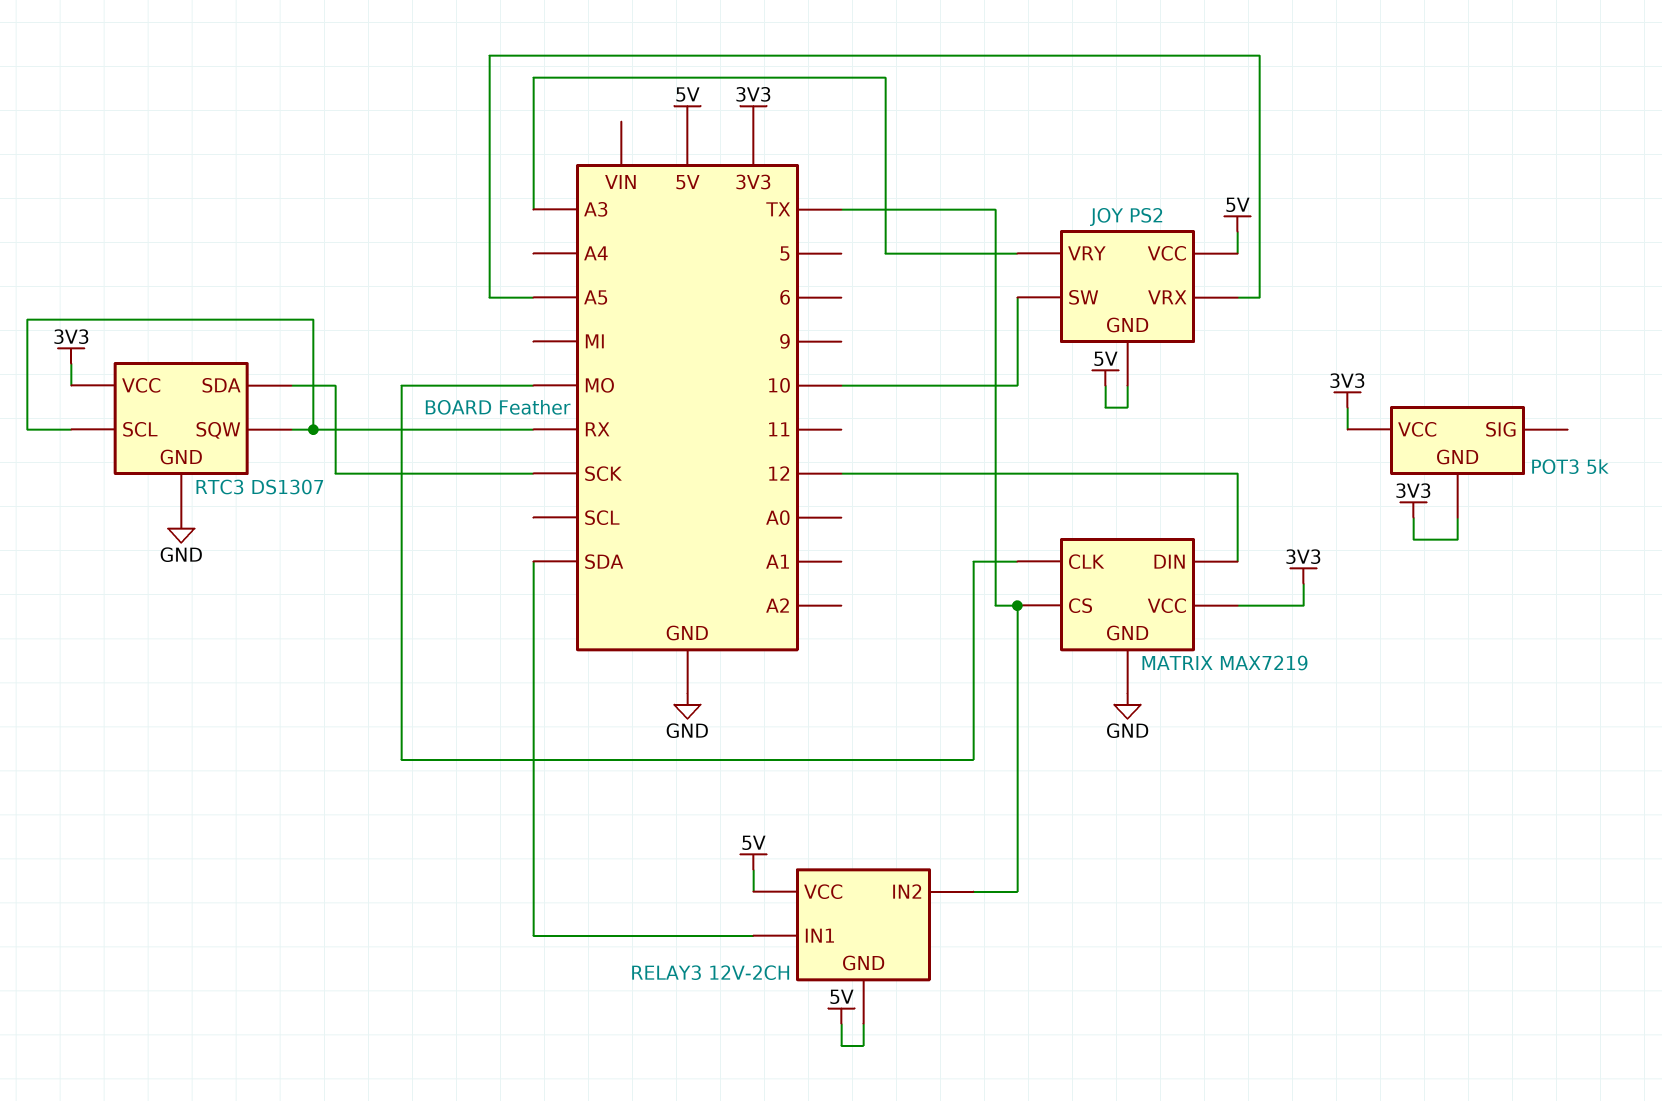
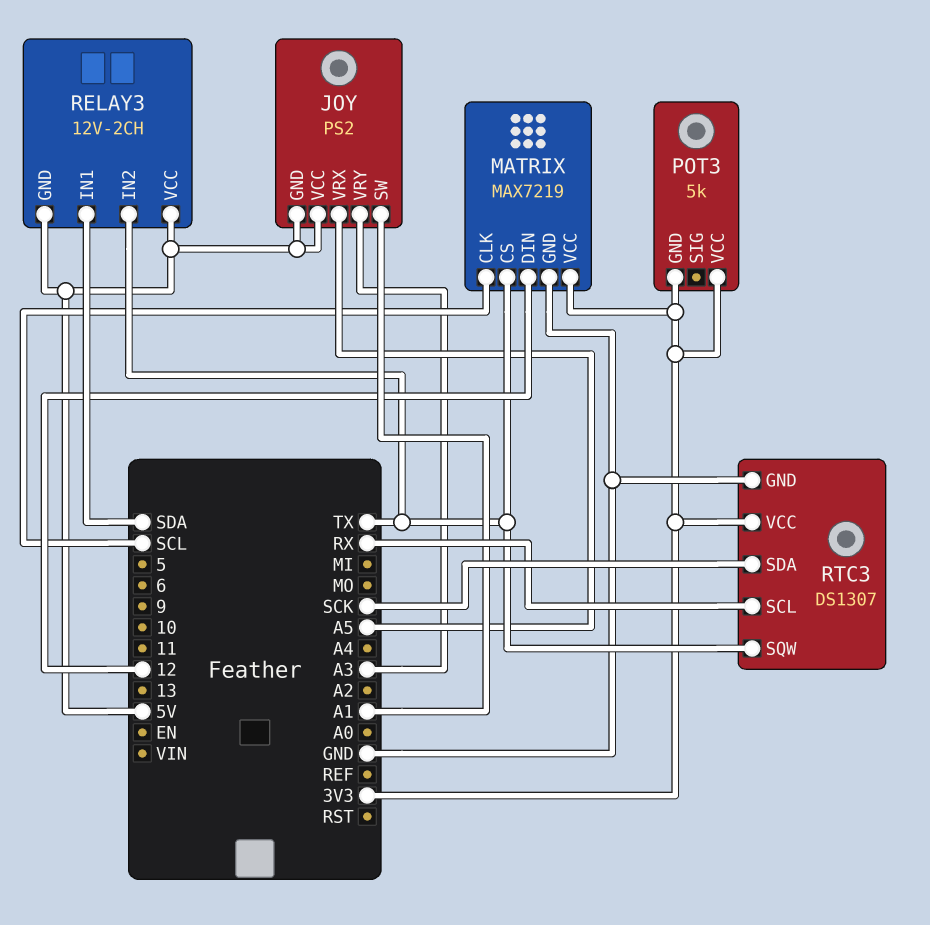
JOY pin SW: 10 -> A1
MATRIX pin CLK: MO -> SCL
RTC3 pin SQW: RX -> TX

